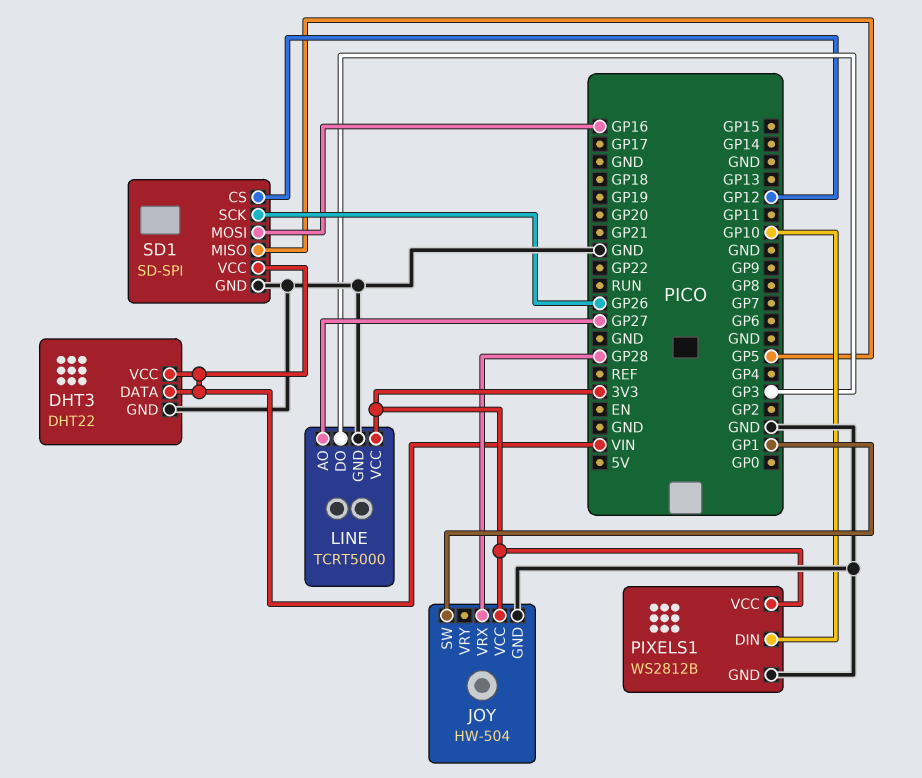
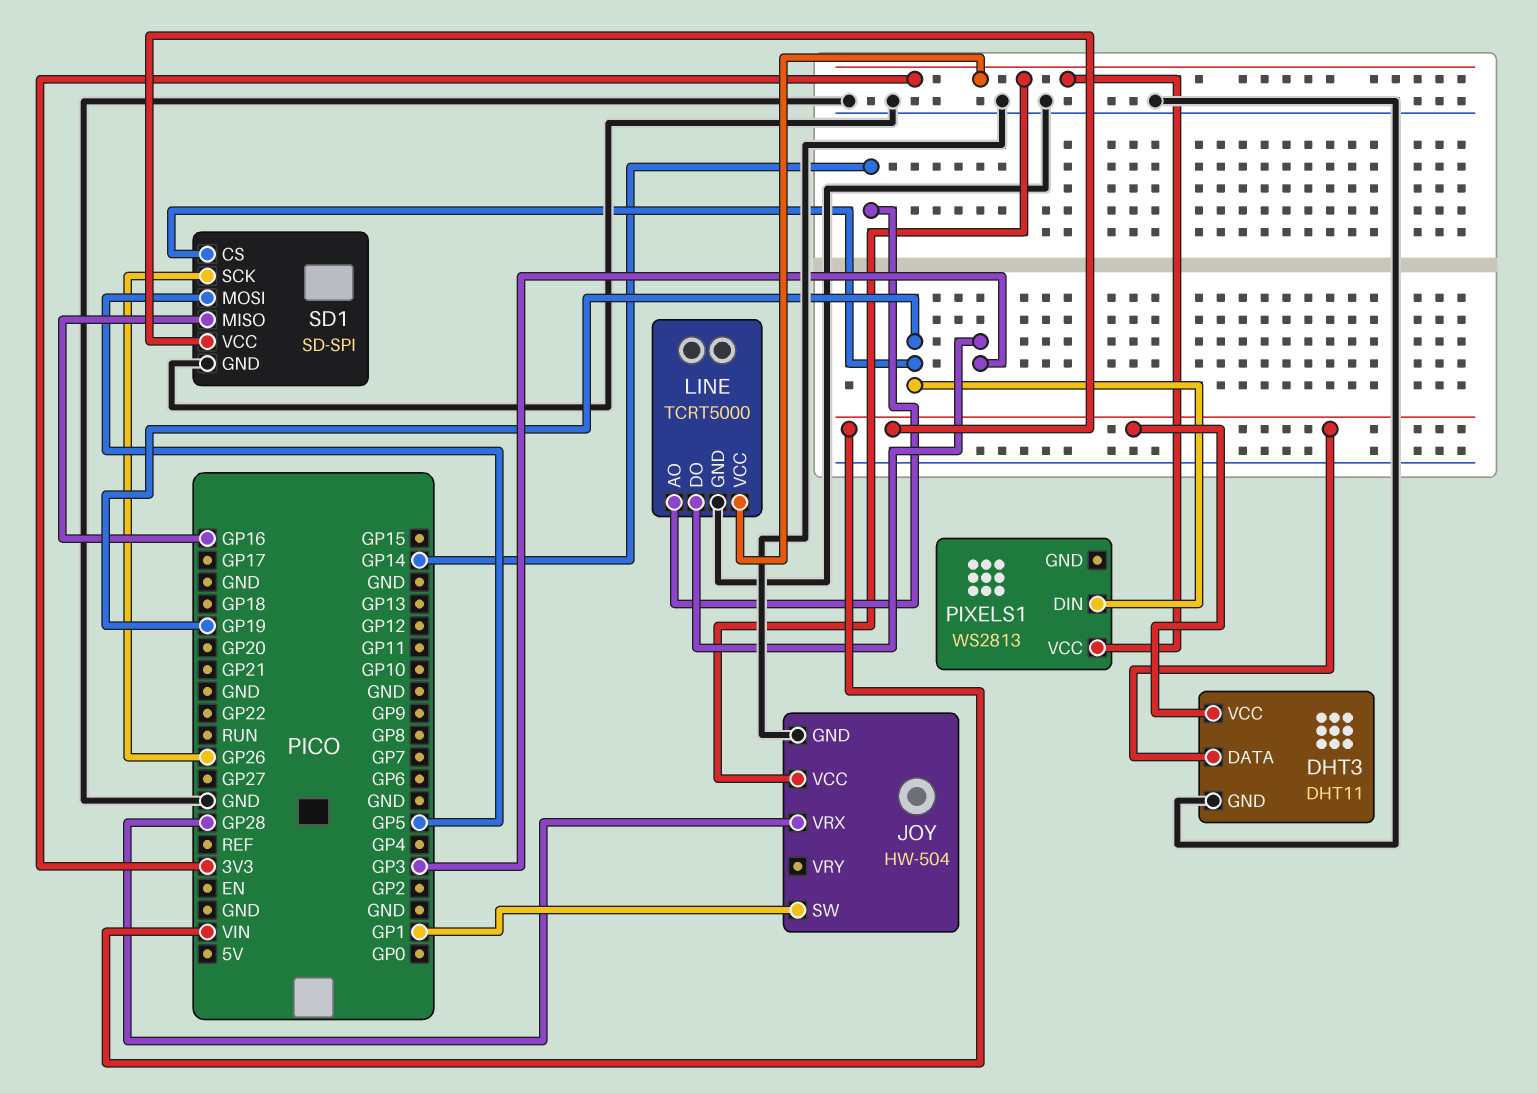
DHT3: DHT22 -> DHT11
LINE pin AO: GP27 -> GP14
PIXELS1: WS2812B -> WS2813
PIXELS1 pin DIN: GP10 -> GP19
PIXELS1 pin GND: GND -> none
SD1 pin CS: GP12 -> GP19
SD1 pin MISO: GP5 -> GP16
SD1 pin MOSI: GP16 -> GP5

